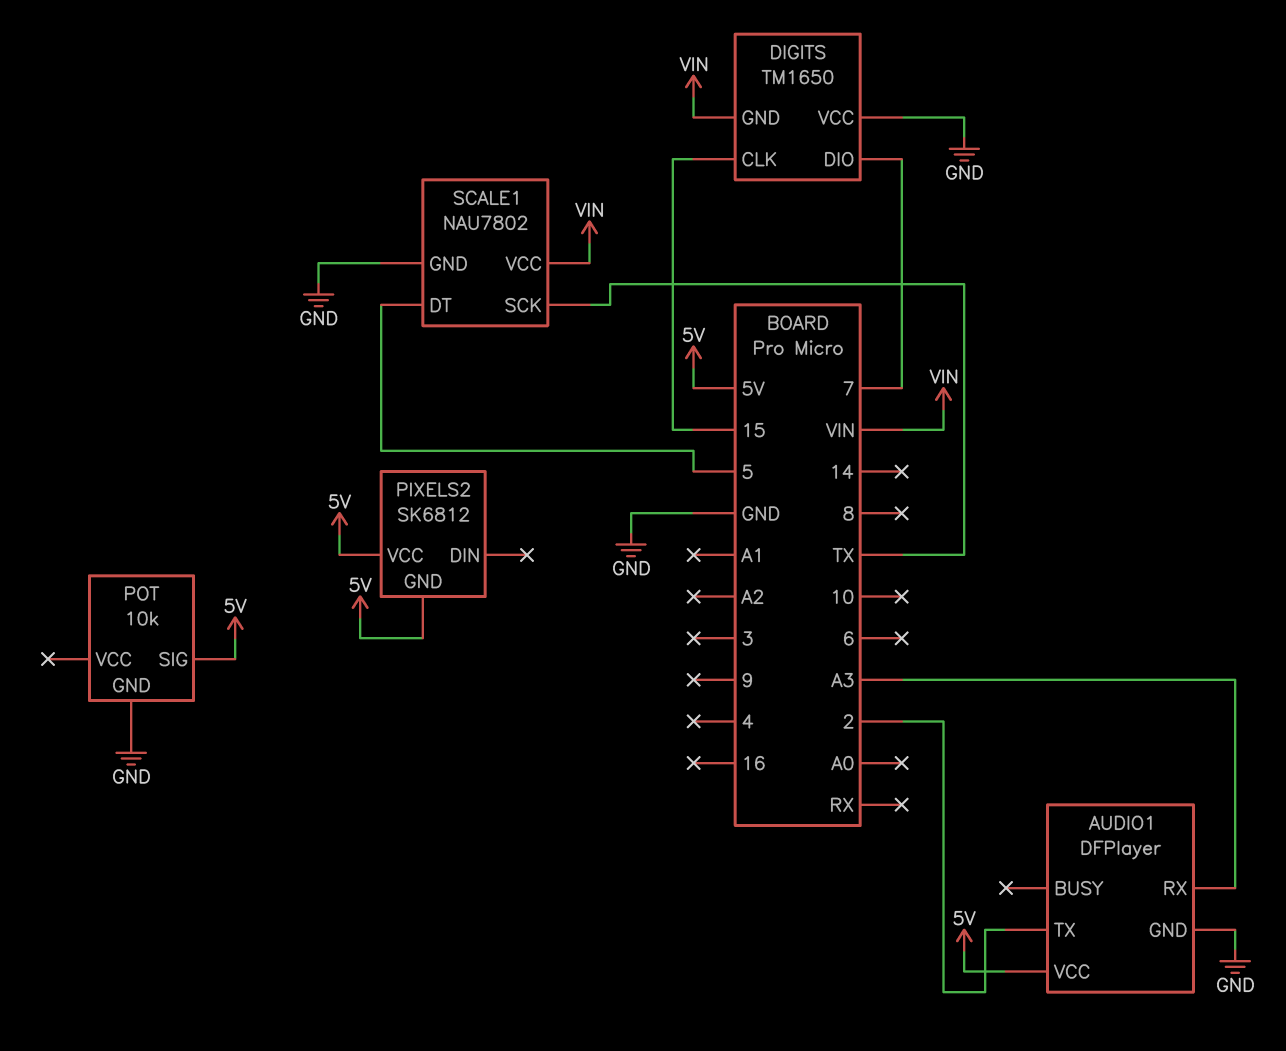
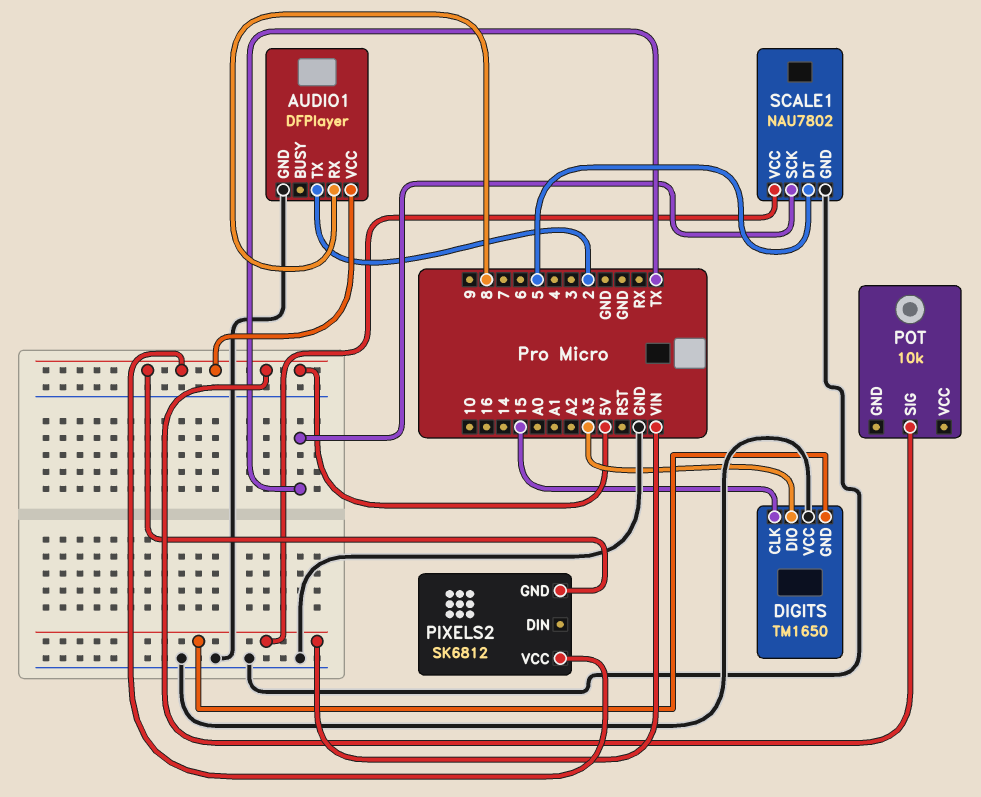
AUDIO1 pin RX: A3 -> 8
DIGITS pin DIO: 7 -> A3
POT pin GND: GND -> none

